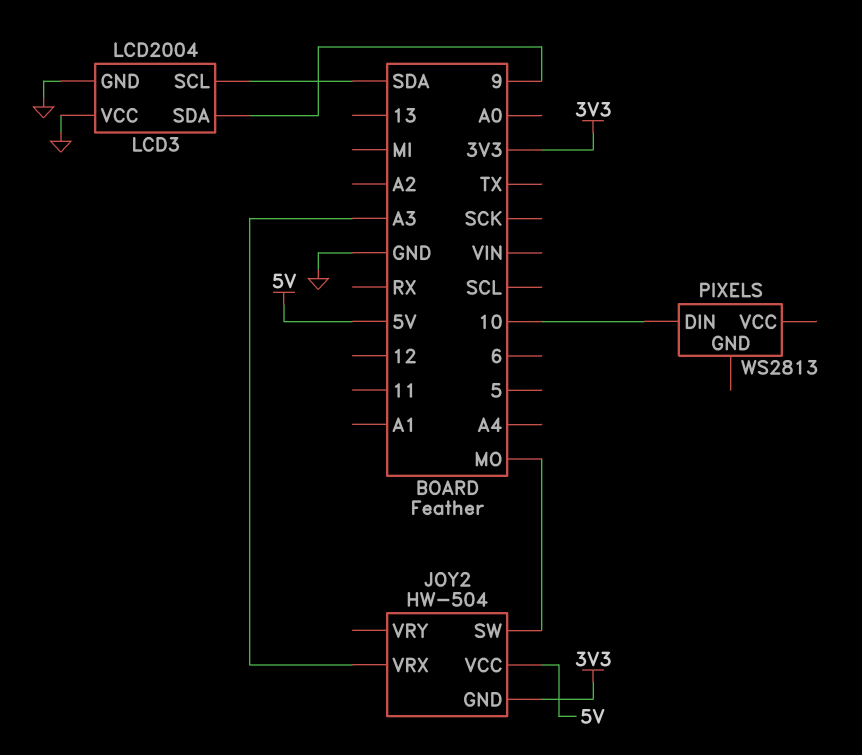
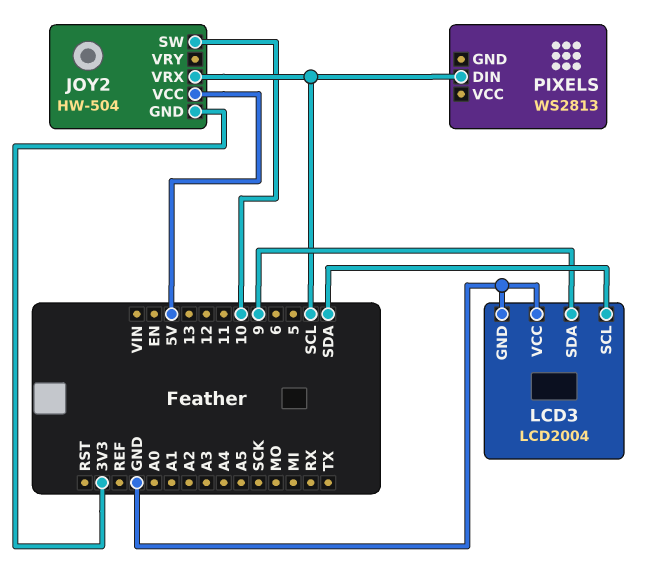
JOY2 pin SW: MO -> 10
JOY2 pin VRX: A3 -> SCL
PIXELS pin DIN: 10 -> SCL

